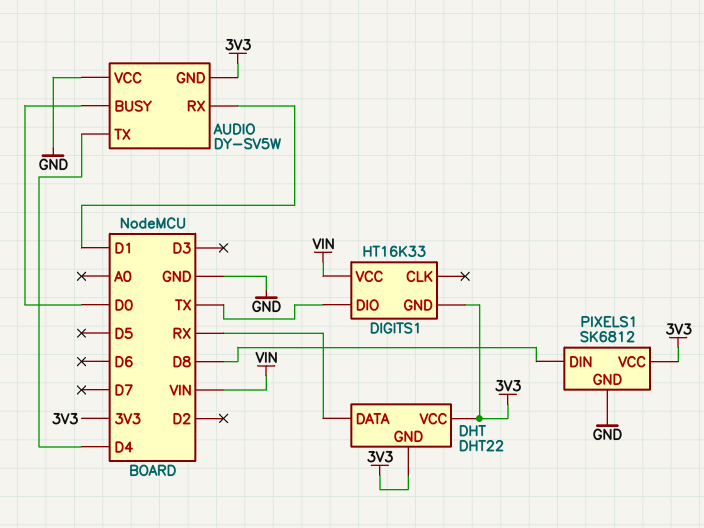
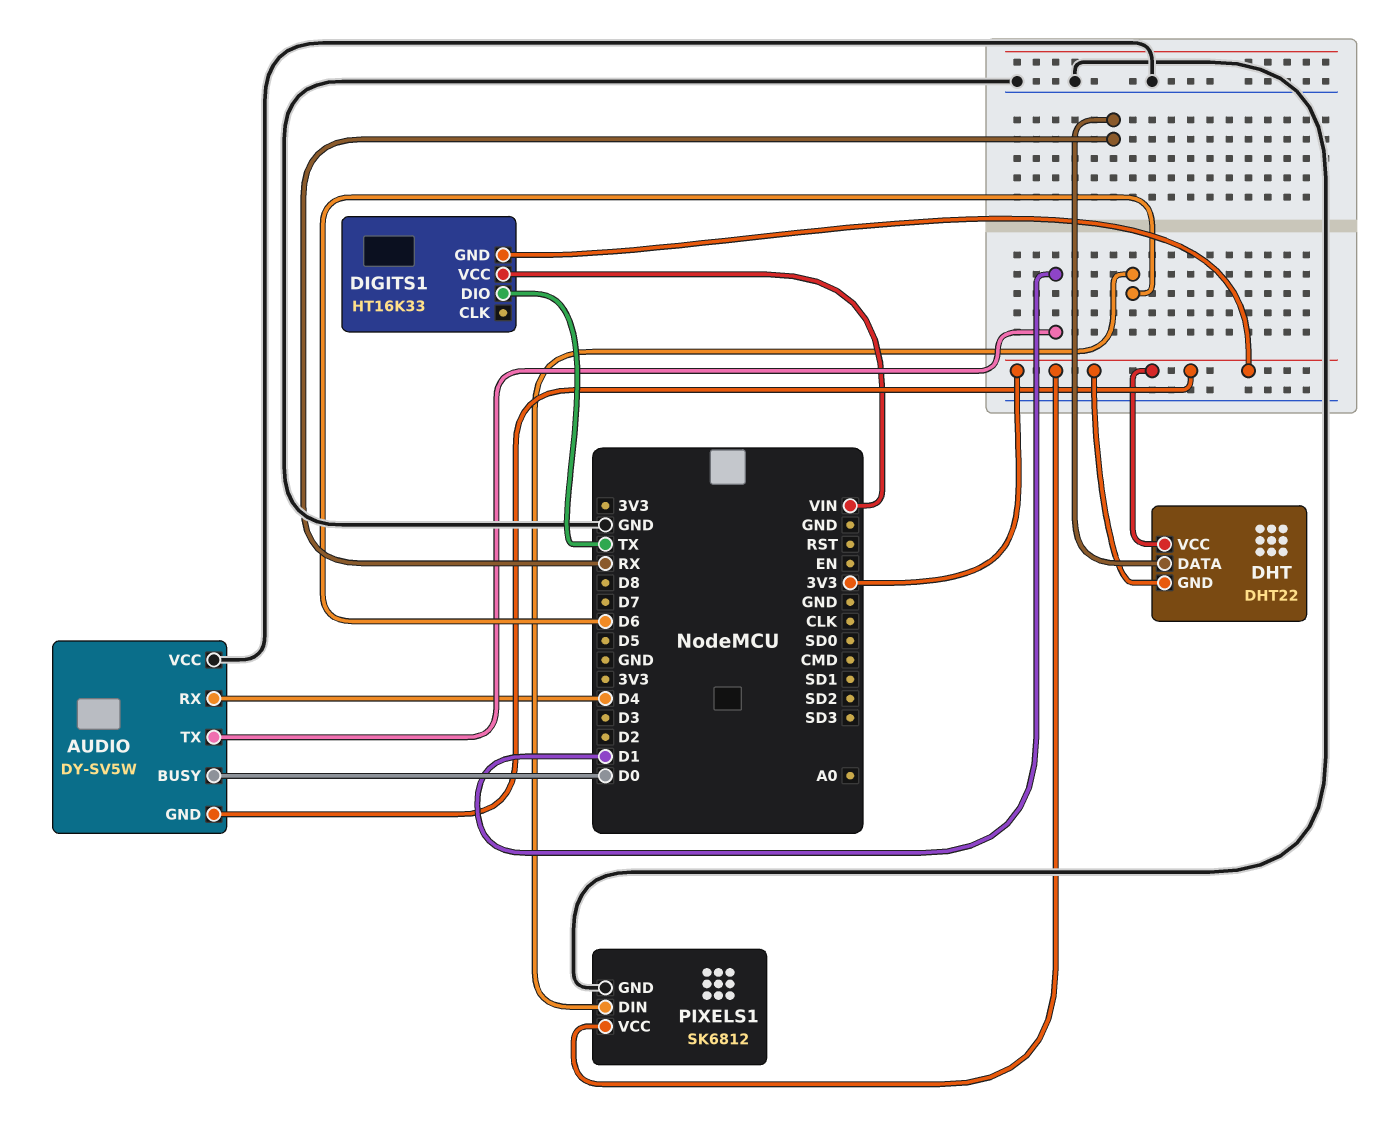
AUDIO pin RX: D1 -> D4
AUDIO pin TX: D4 -> D1
PIXELS1 pin DIN: D8 -> D6

